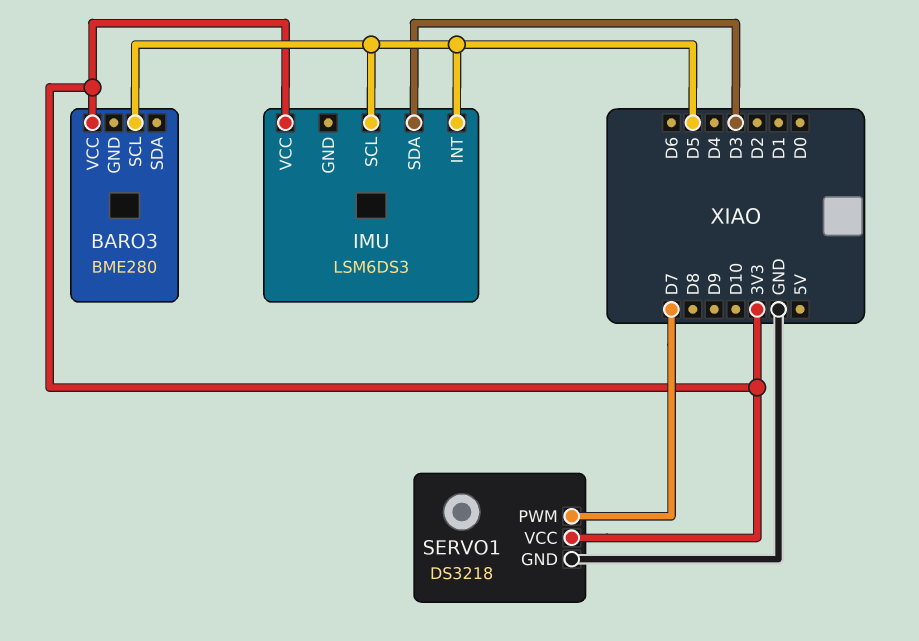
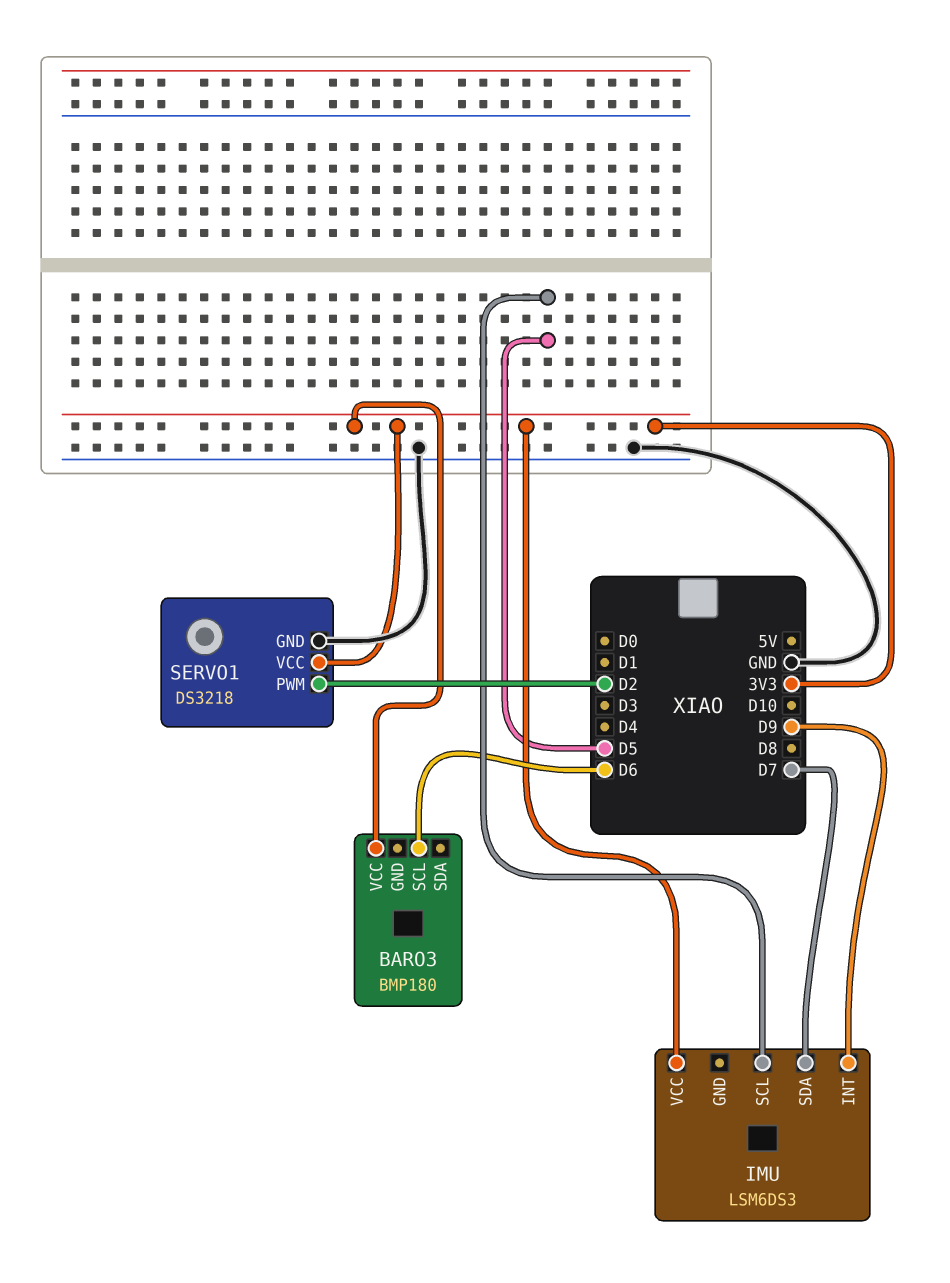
BARO3: BME280 -> BMP180
BARO3 pin SCL: D5 -> D6
IMU pin INT: D5 -> D9
IMU pin SDA: D3 -> D7
SERVO1 pin PWM: D7 -> D2

